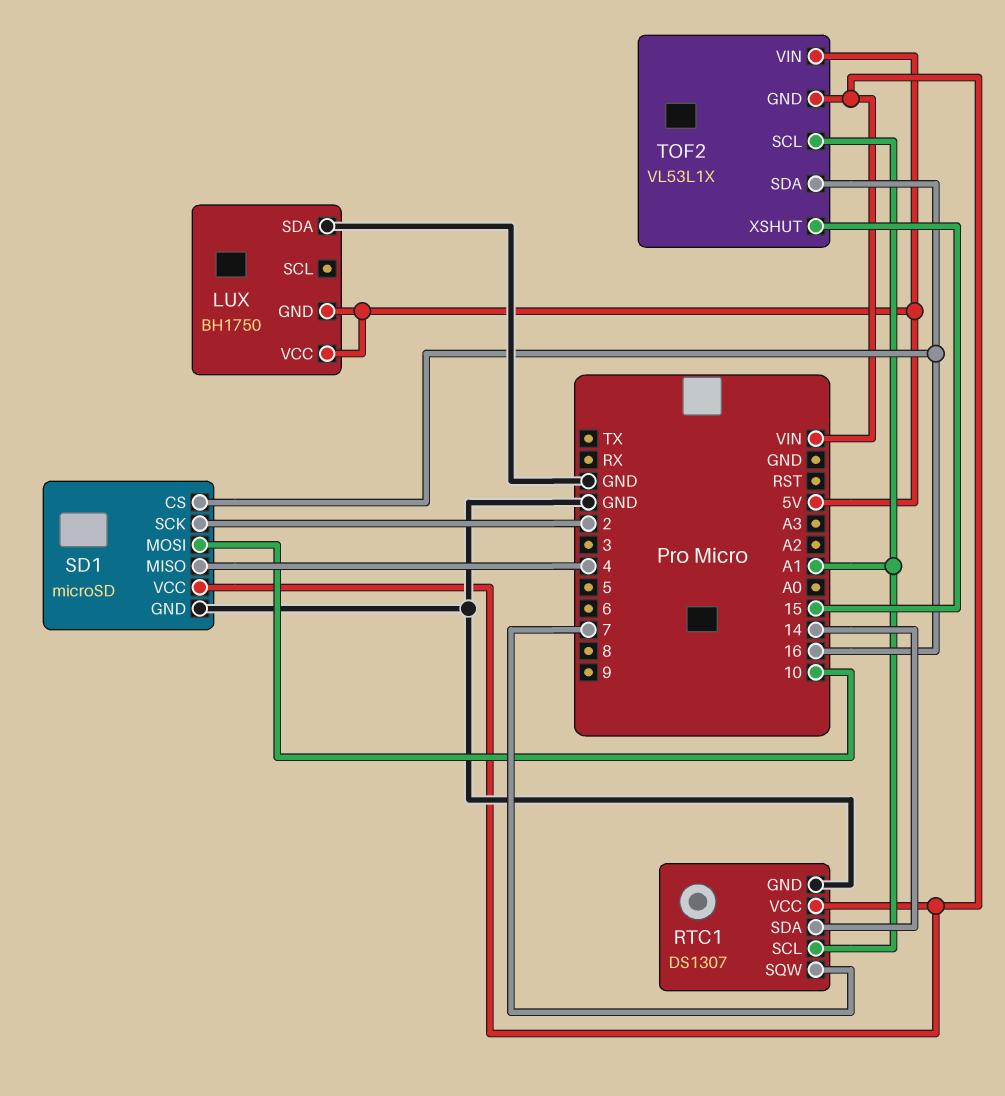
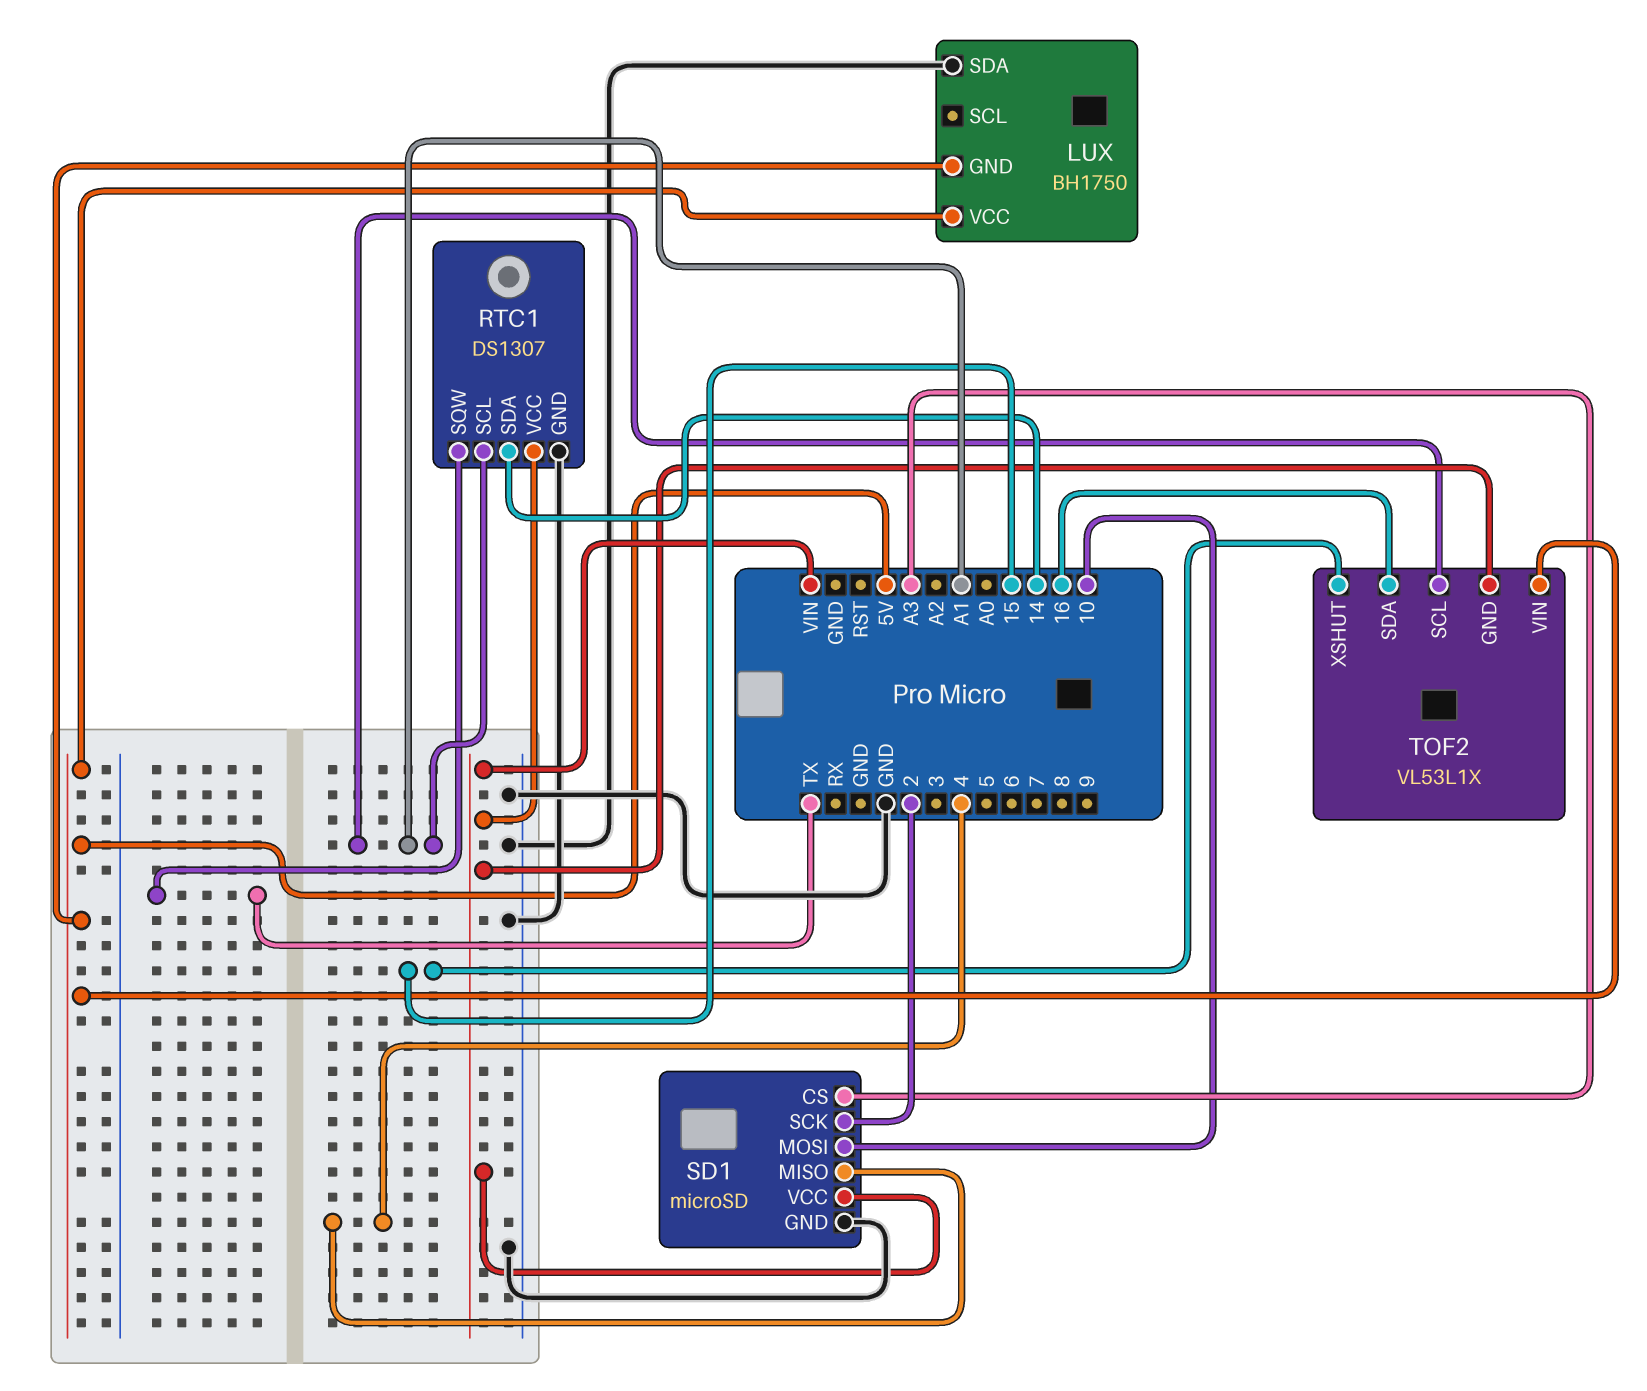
RTC1 pin SQW: 7 -> TX
SD1 pin CS: 16 -> A3

